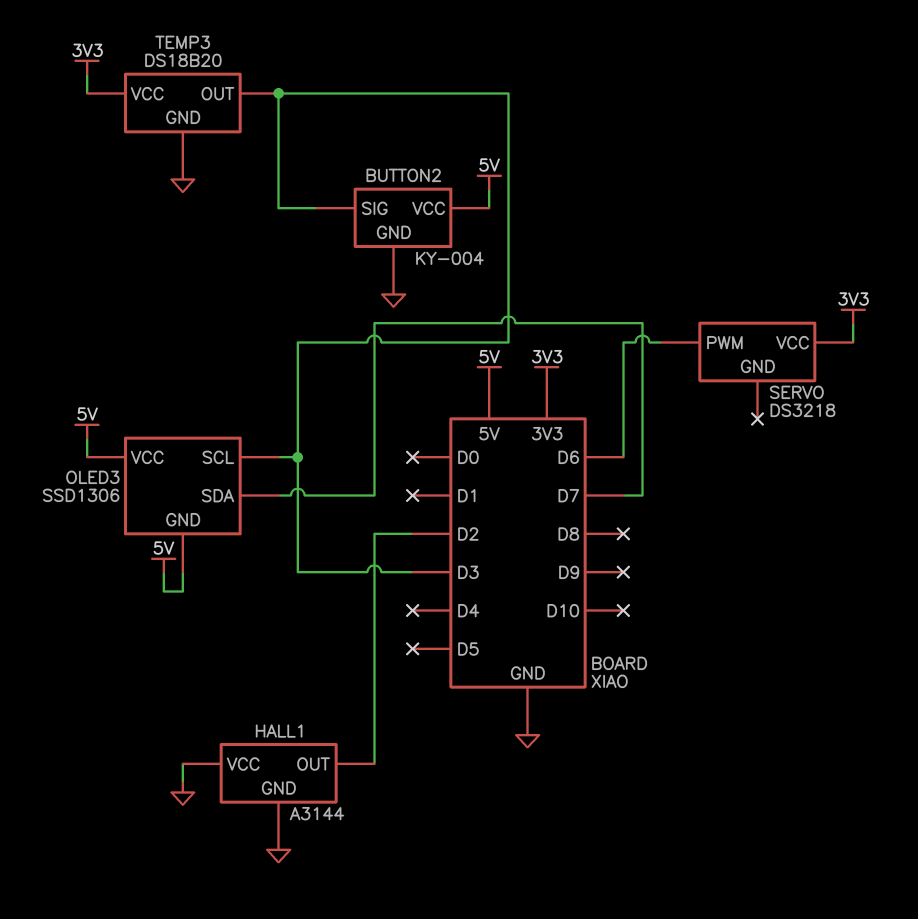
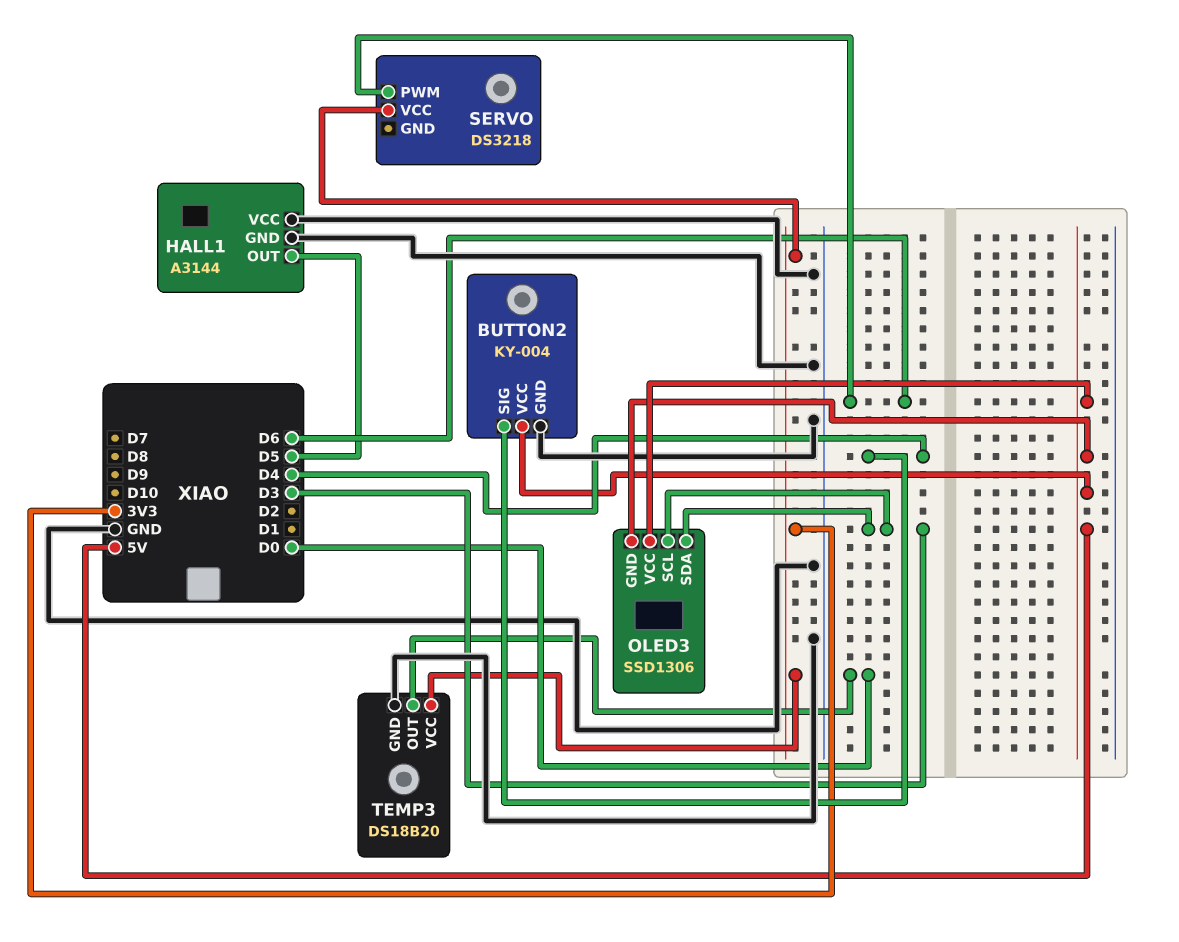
BUTTON2 pin SIG: D3 -> D4
HALL1 pin OUT: D2 -> D5
OLED3 pin SDA: D7 -> D3
TEMP3 pin OUT: D3 -> D0

